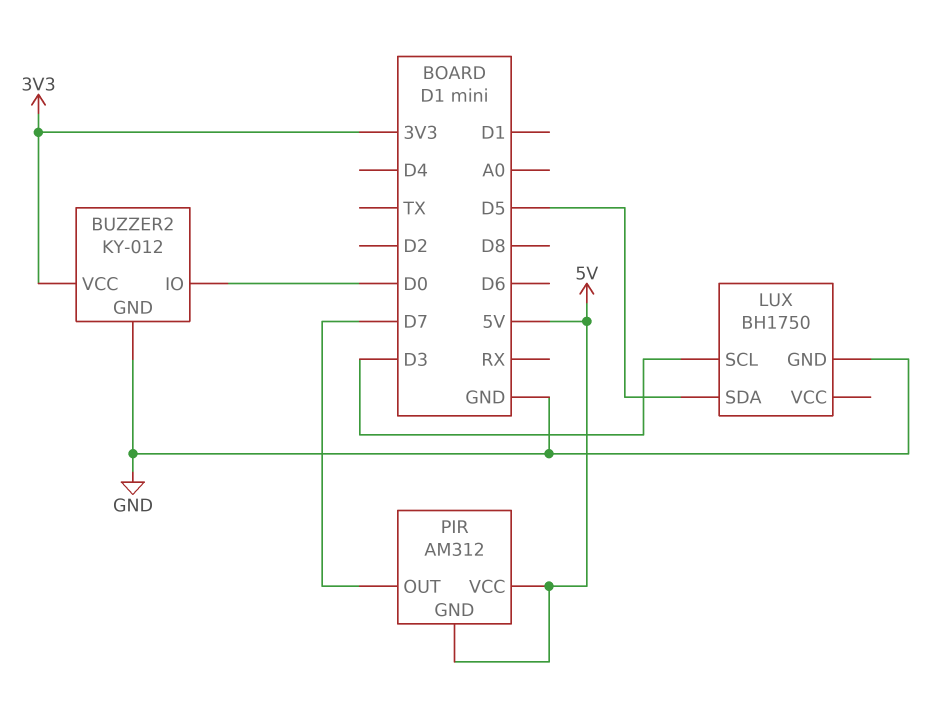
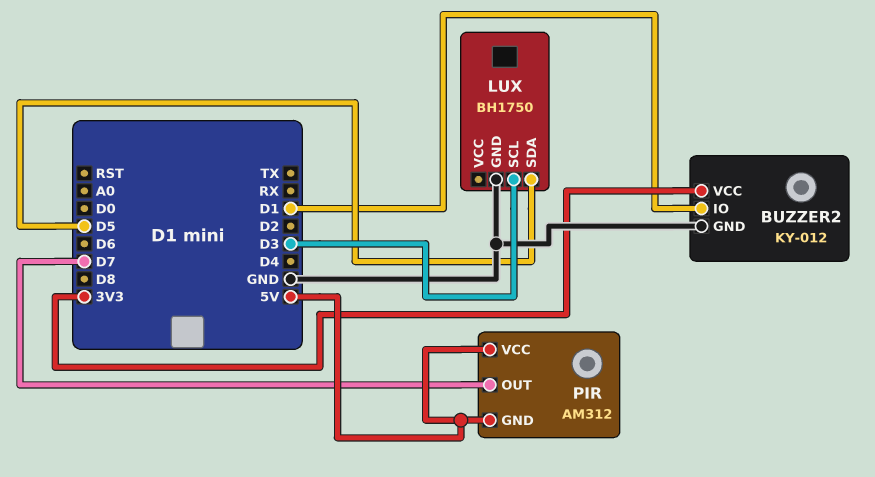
BUZZER2 pin IO: D0 -> D1

